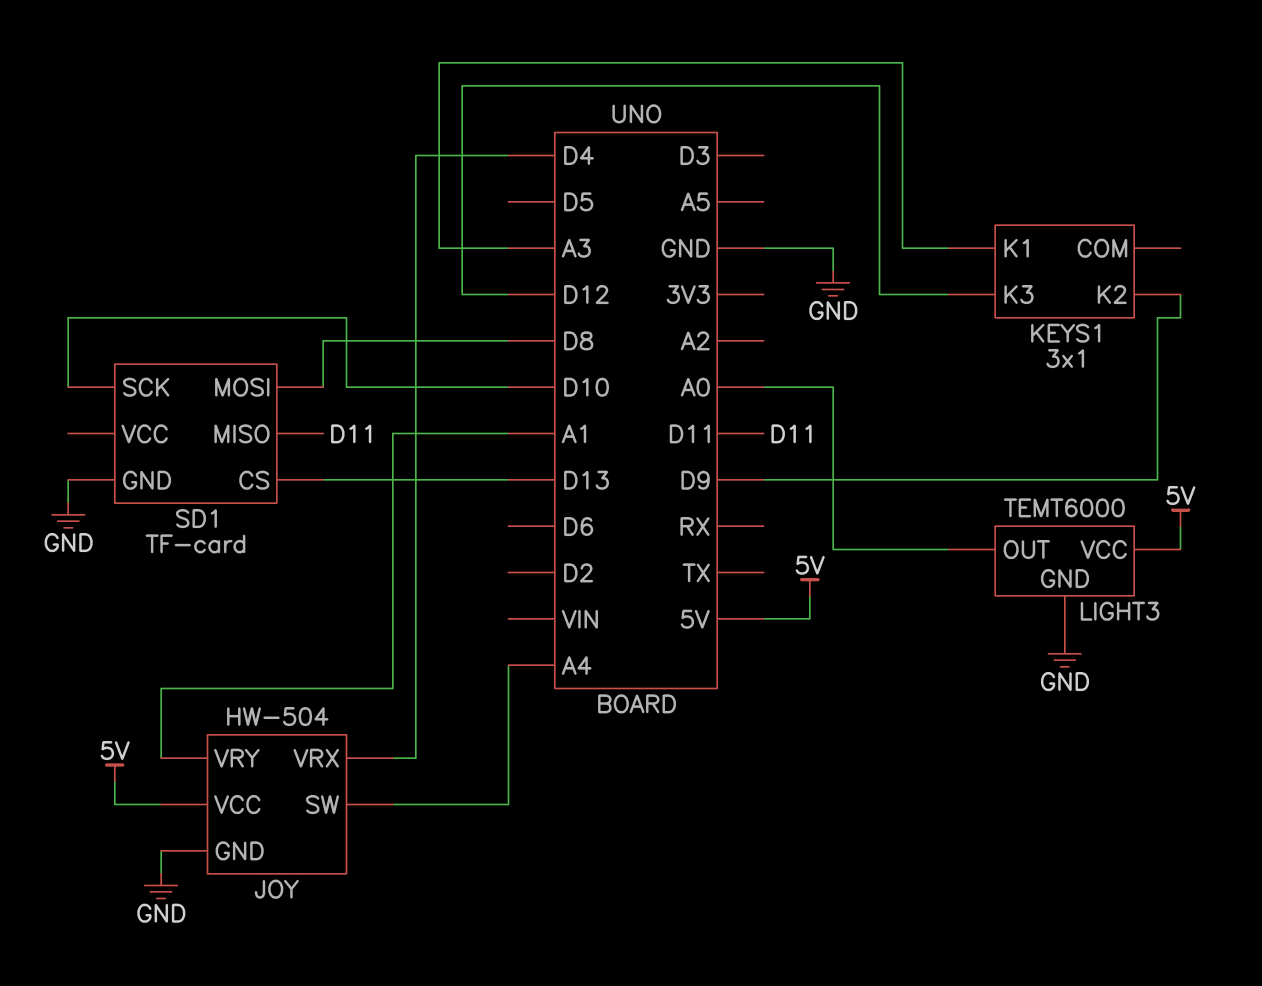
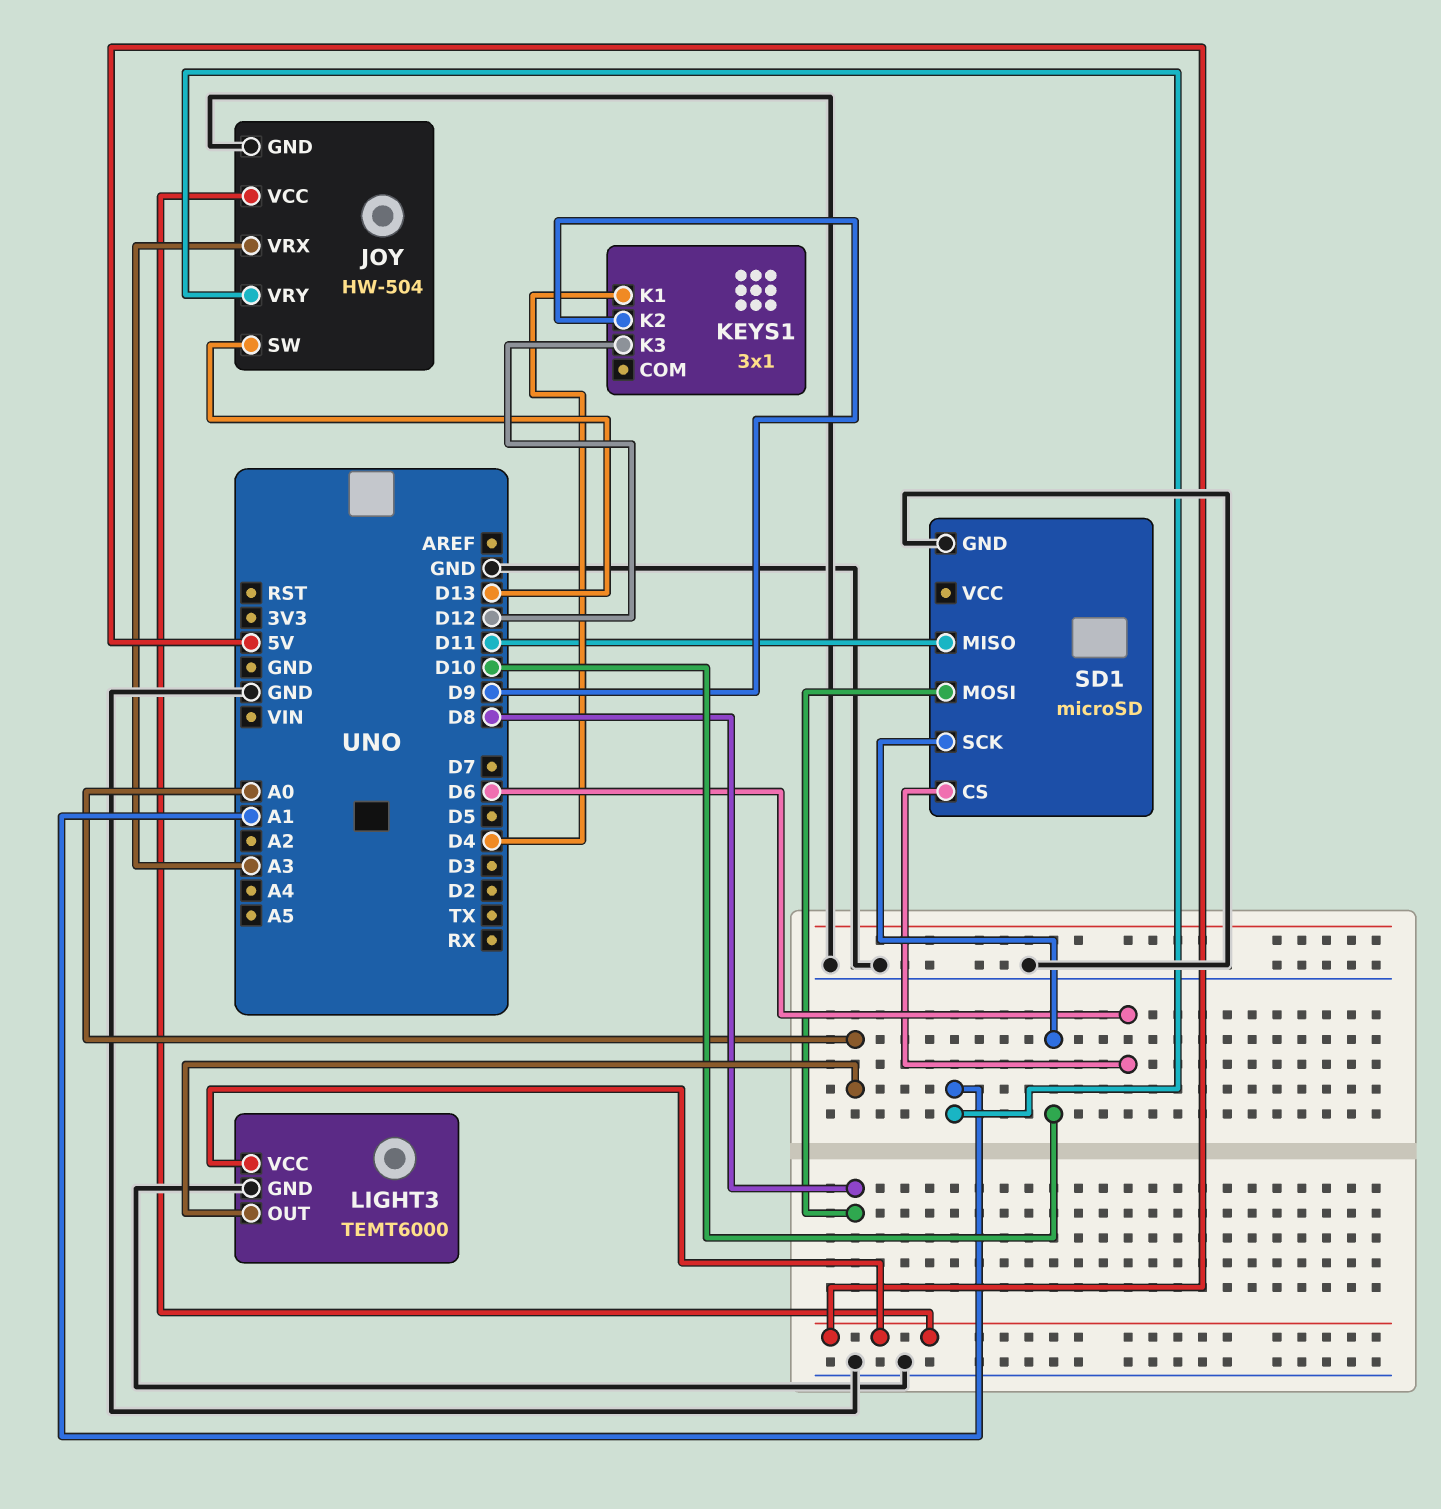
JOY pin SW: A4 -> D13
JOY pin VRX: D4 -> A3
KEYS1 pin K1: A3 -> D4
SD1: TF-card -> microSD
SD1 pin CS: D13 -> D6

